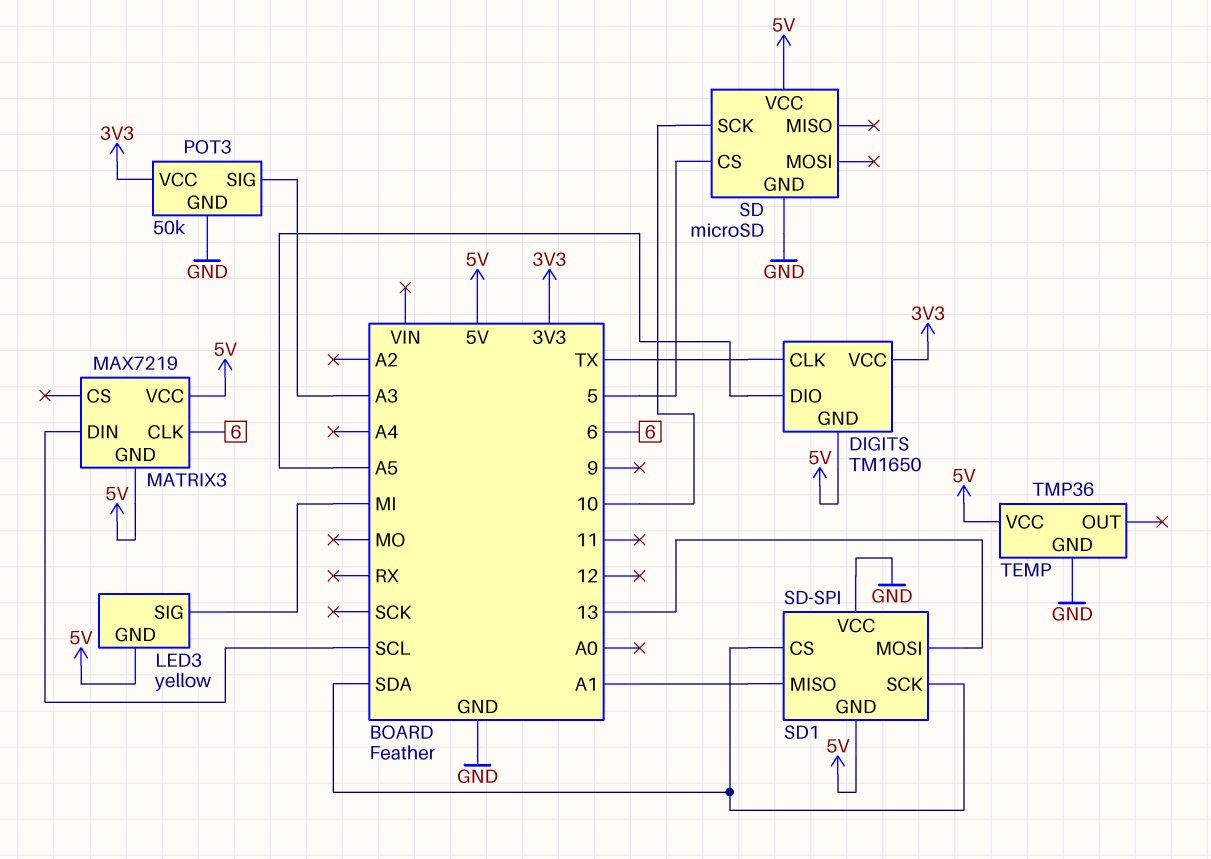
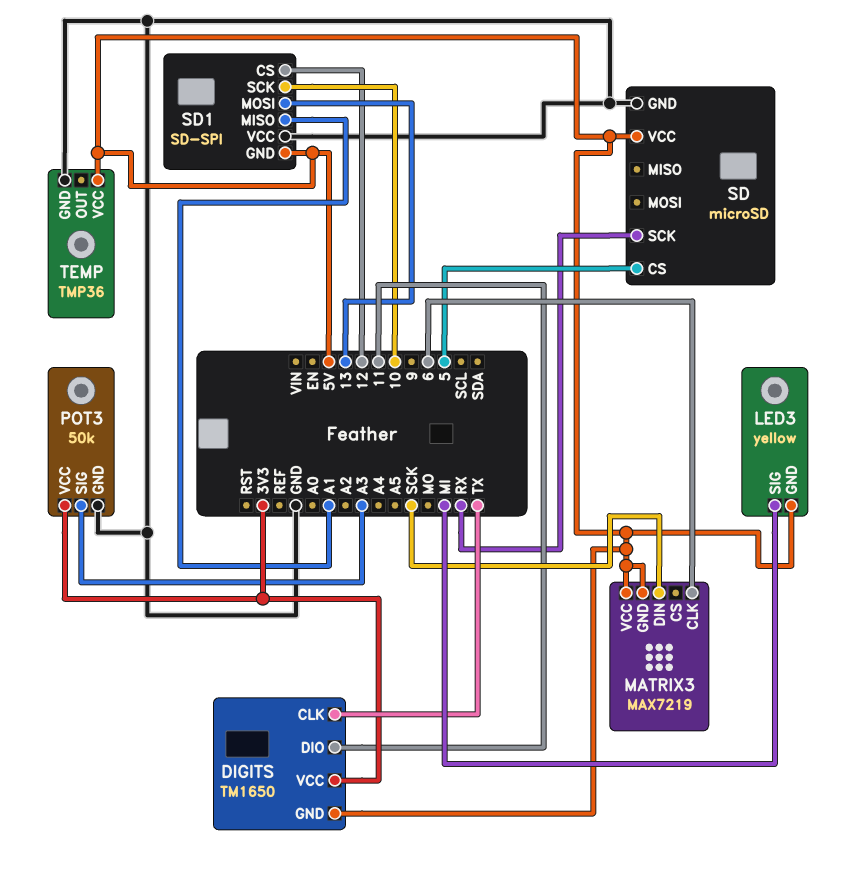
DIGITS pin DIO: A5 -> 11
MATRIX3 pin DIN: SCL -> SCK
SD pin SCK: 10 -> RX
SD1 pin CS: SDA -> 12
SD1 pin SCK: SDA -> 10

